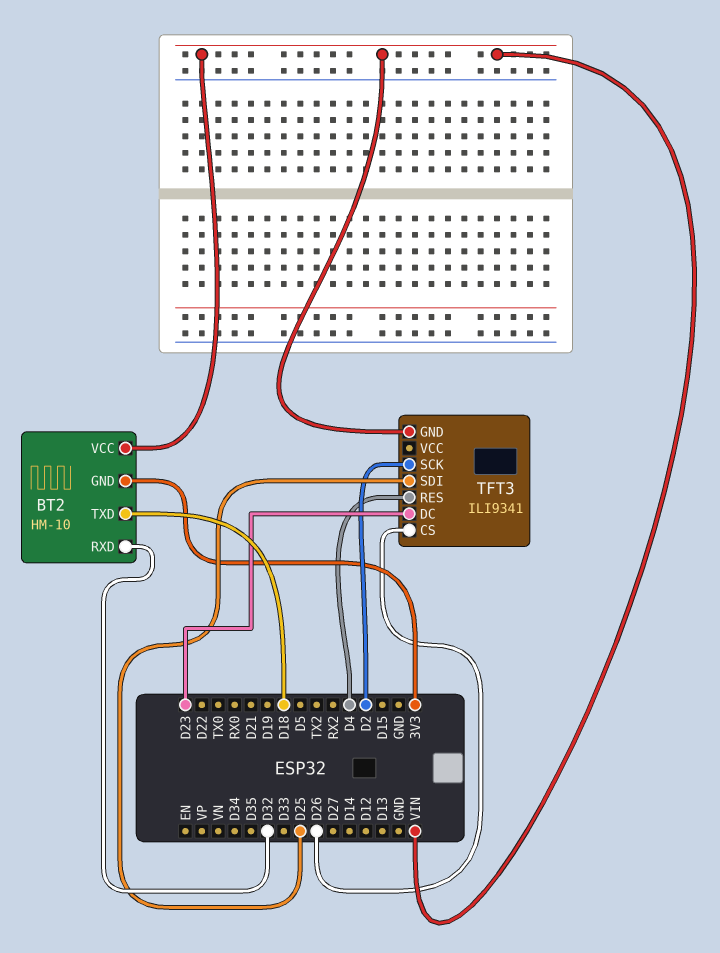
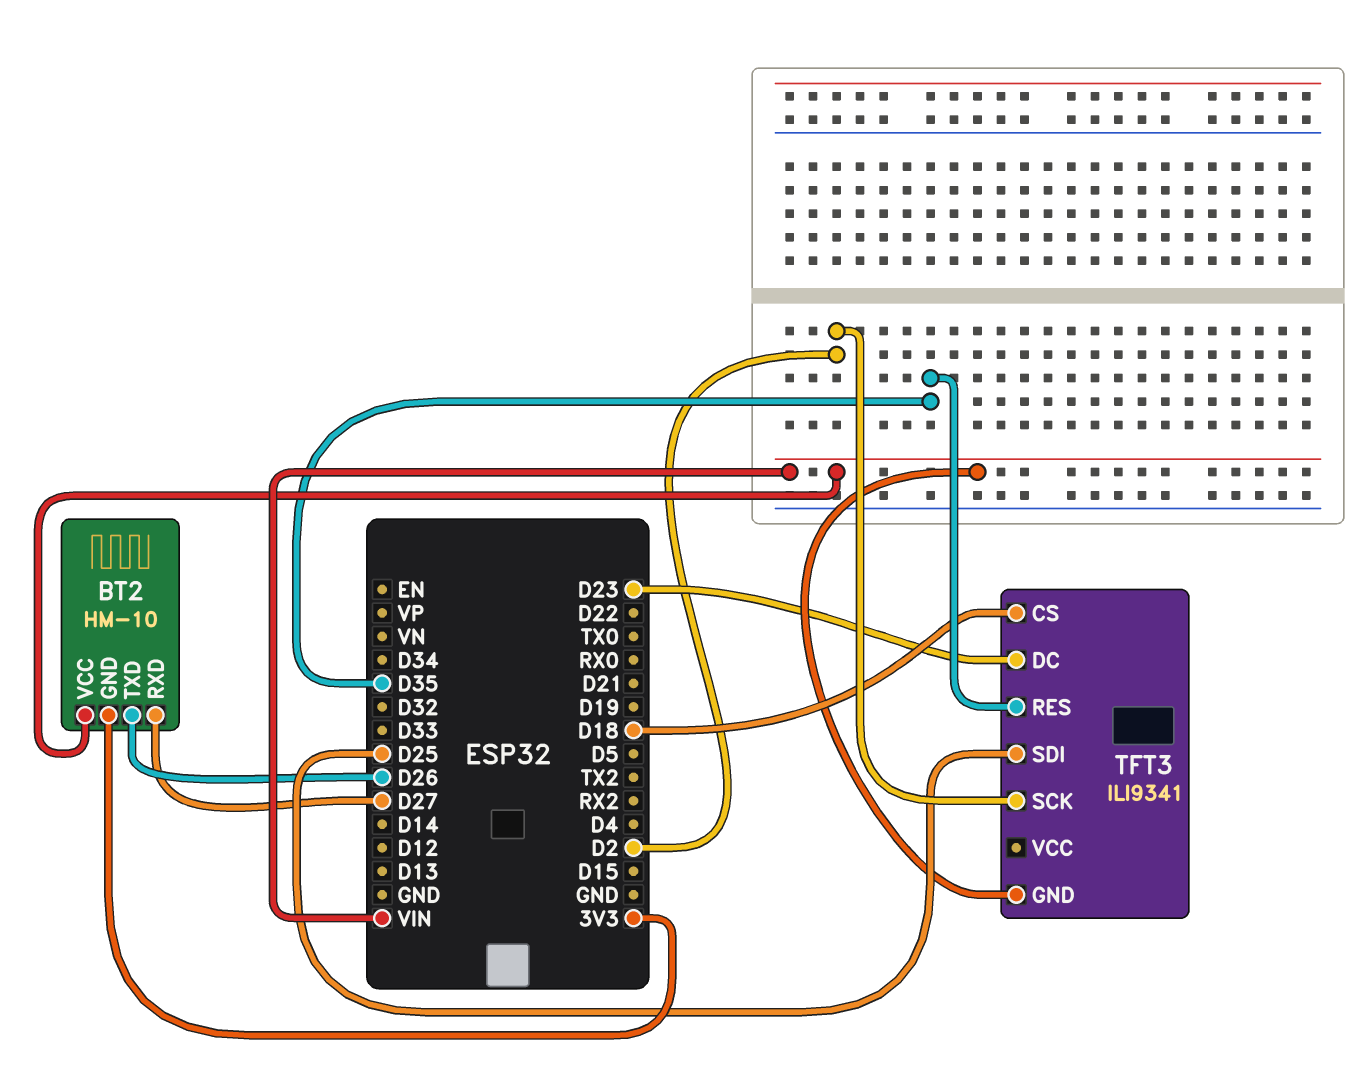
BT2 pin RXD: D32 -> D27
BT2 pin TXD: D18 -> D26
TFT3 pin CS: D26 -> D18
TFT3 pin RES: D4 -> D35

